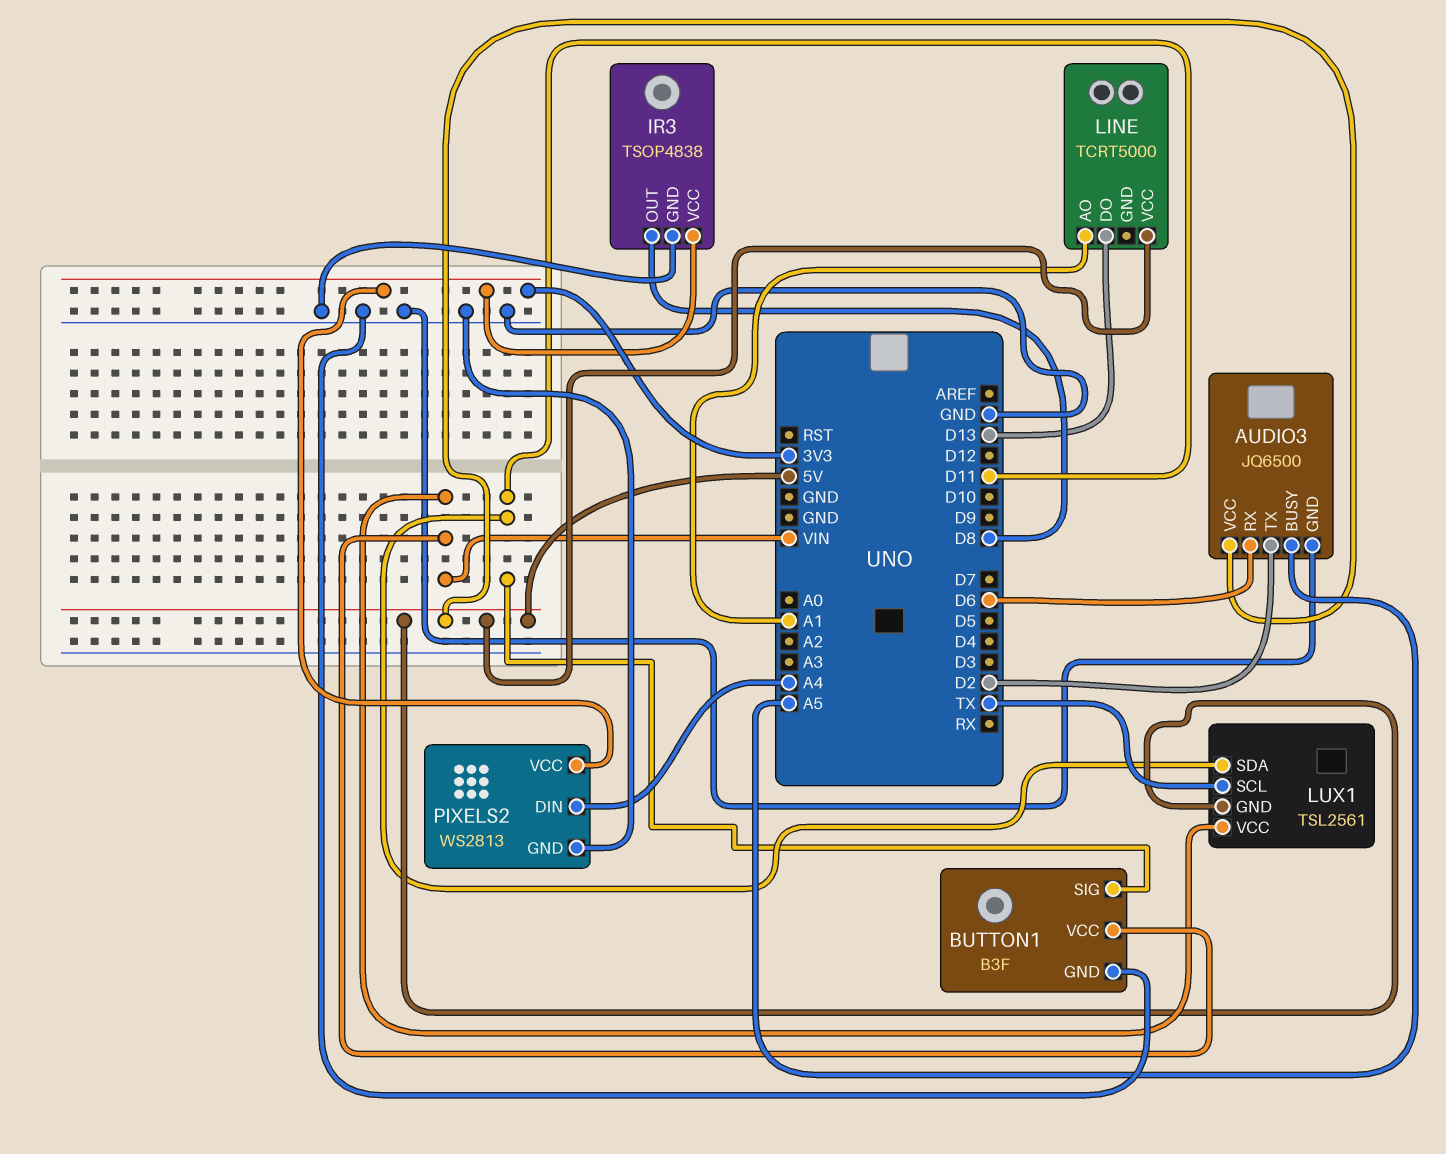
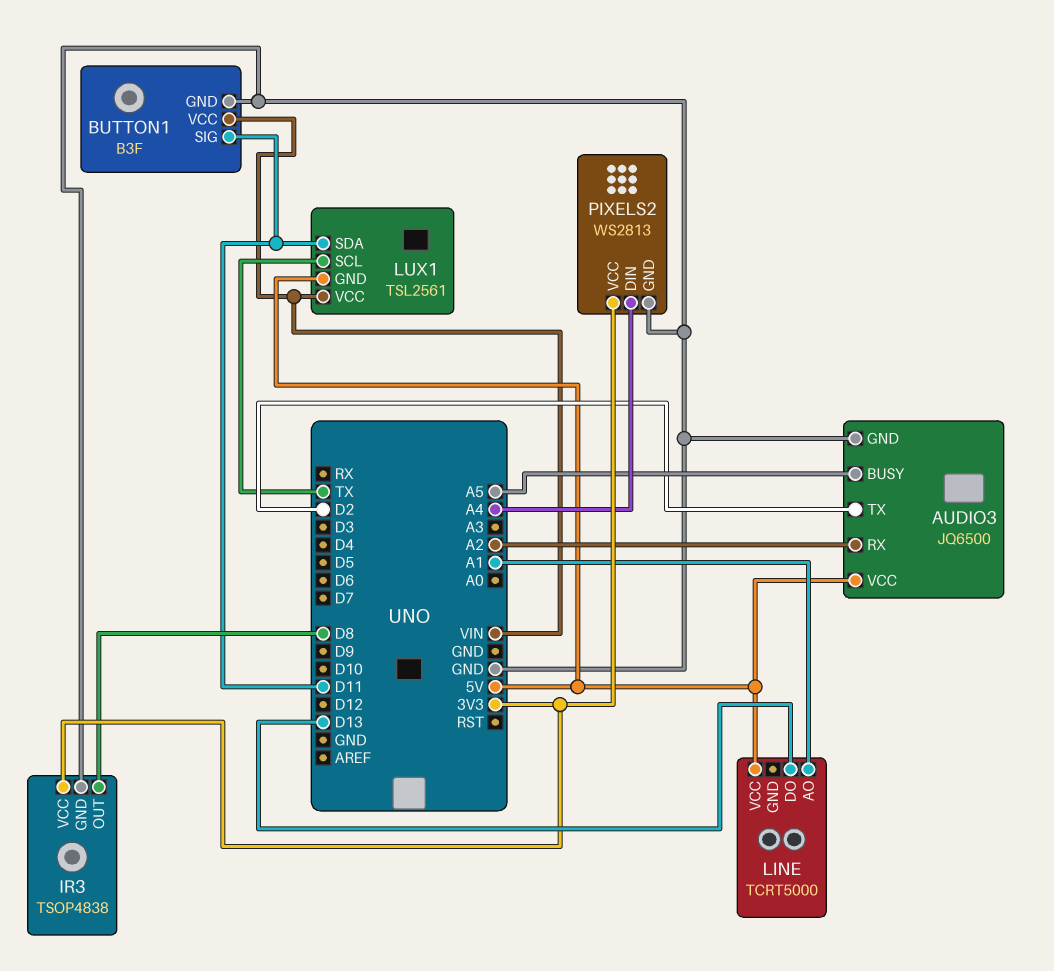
AUDIO3 pin RX: D6 -> A2

